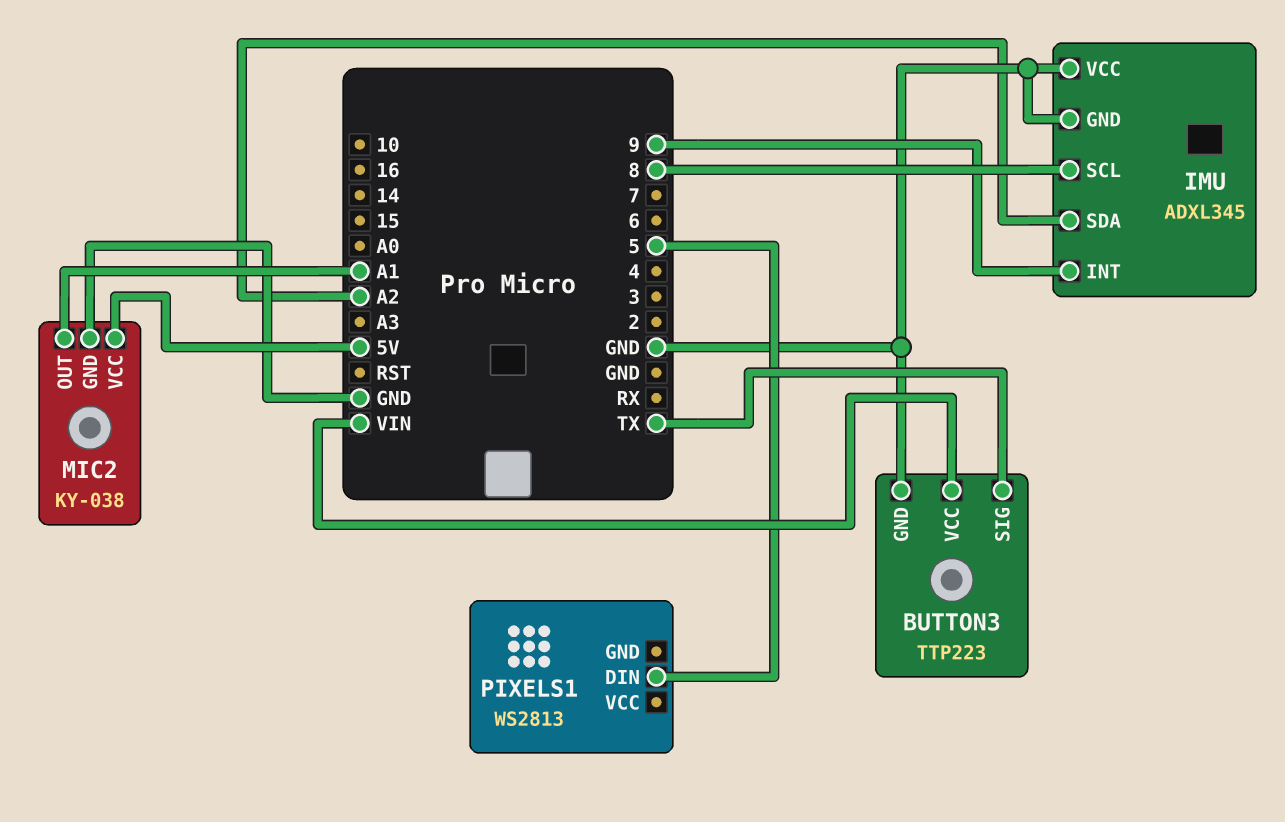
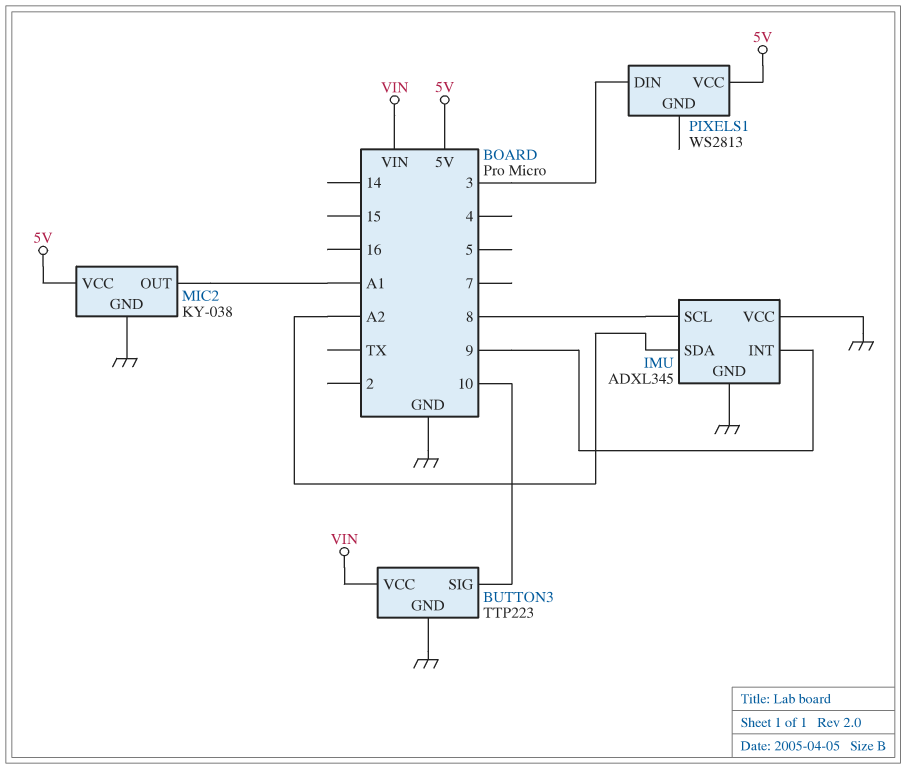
BUTTON3 pin SIG: TX -> 10
PIXELS1 pin DIN: 5 -> 3
PIXELS1 pin VCC: none -> 5V

